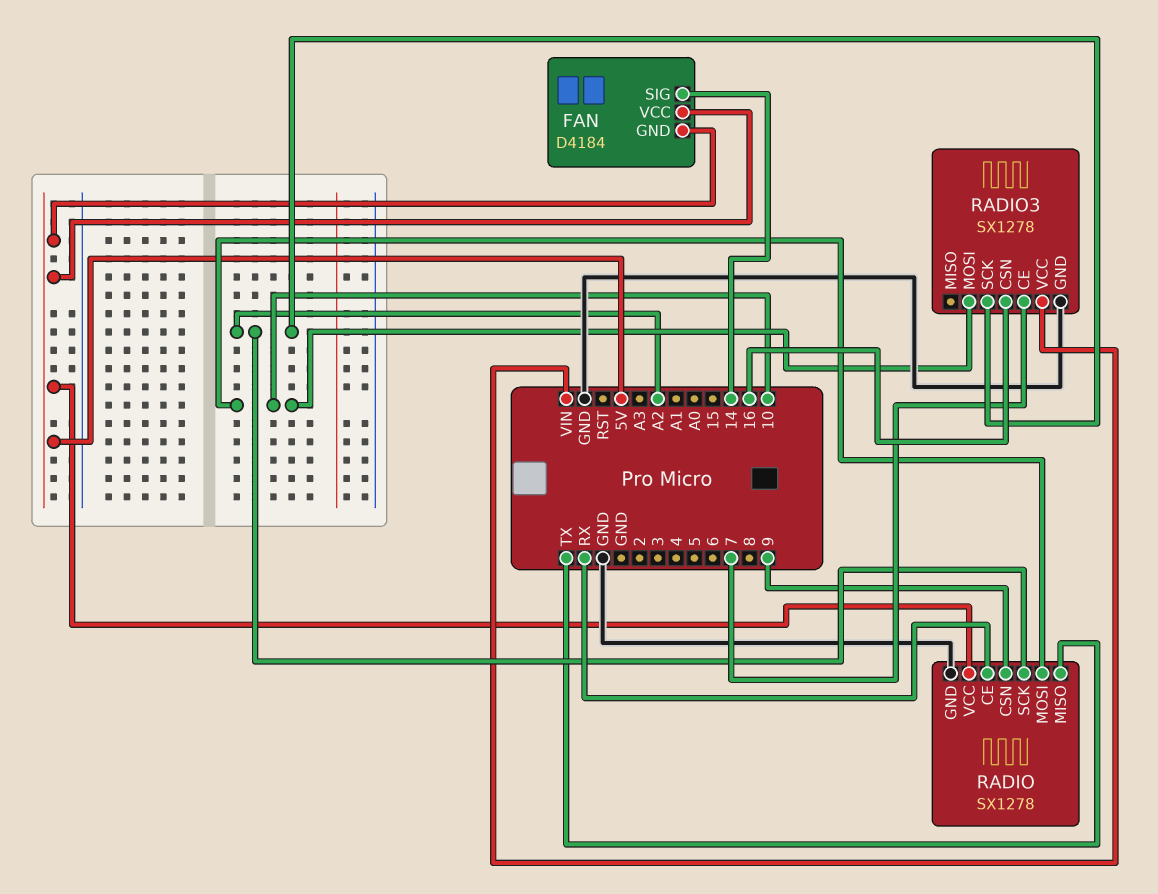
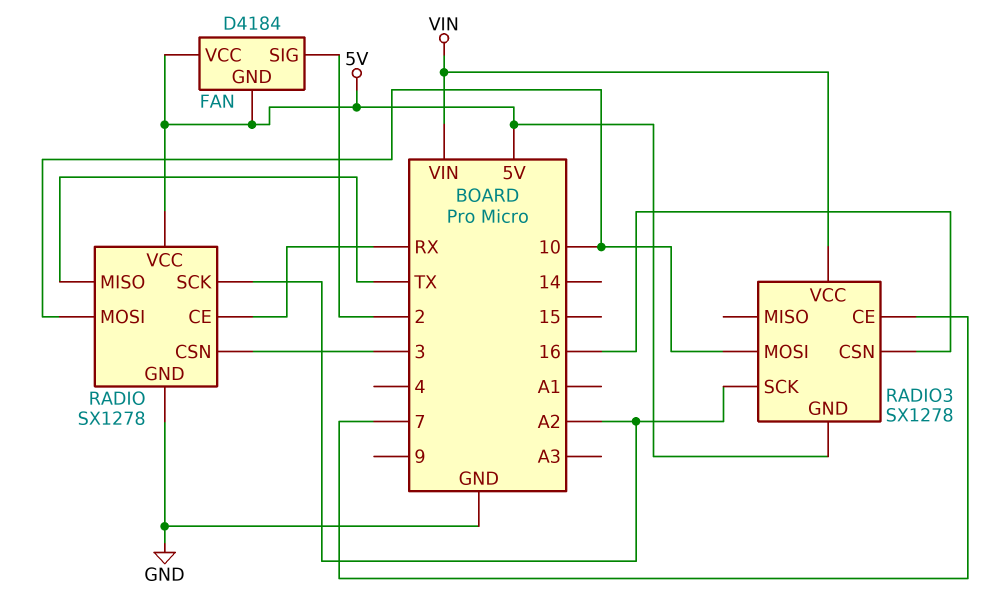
FAN pin SIG: 14 -> 2
RADIO pin CSN: 9 -> 3
RADIO3 pin GND: GND -> 5V

